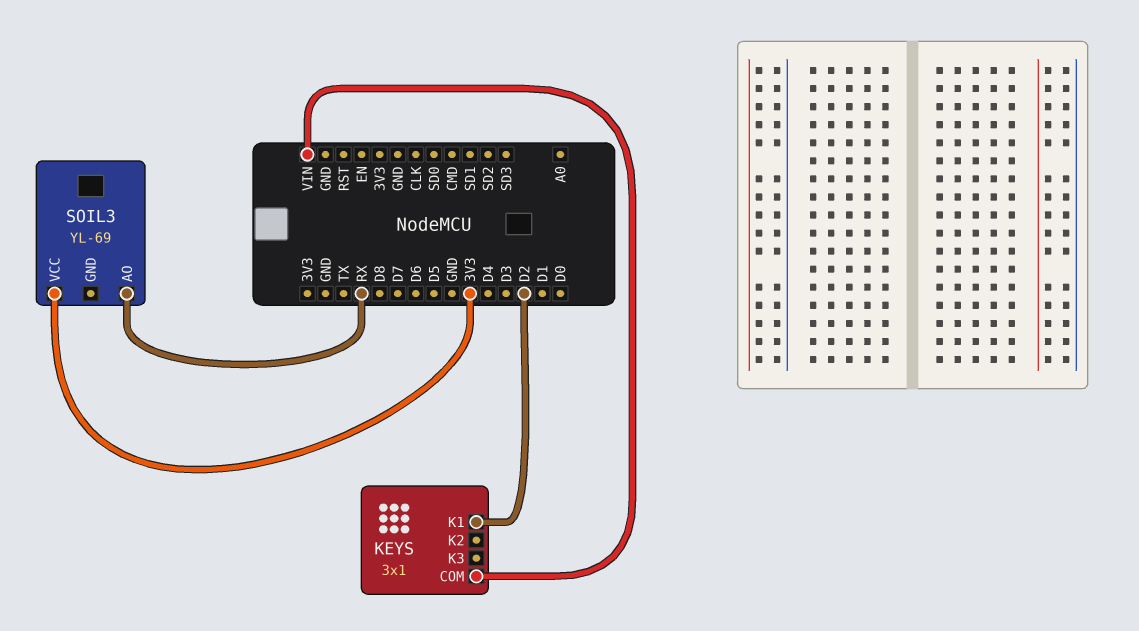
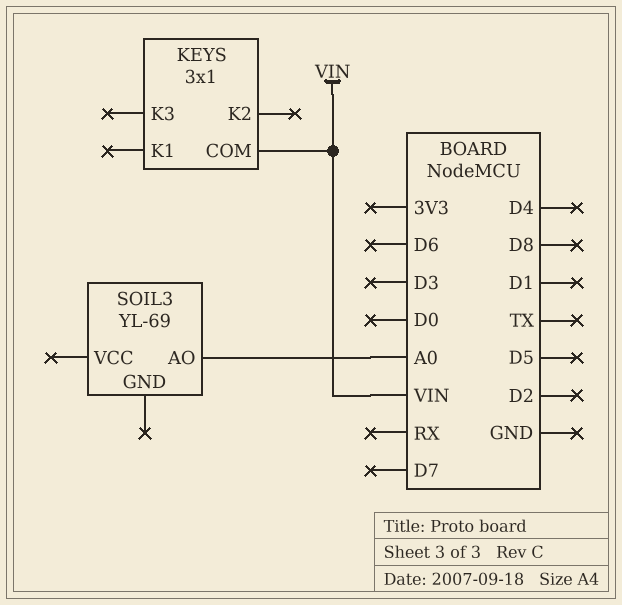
KEYS pin K1: D2 -> none
SOIL3 pin AO: RX -> A0
SOIL3 pin VCC: 3V3 -> none

